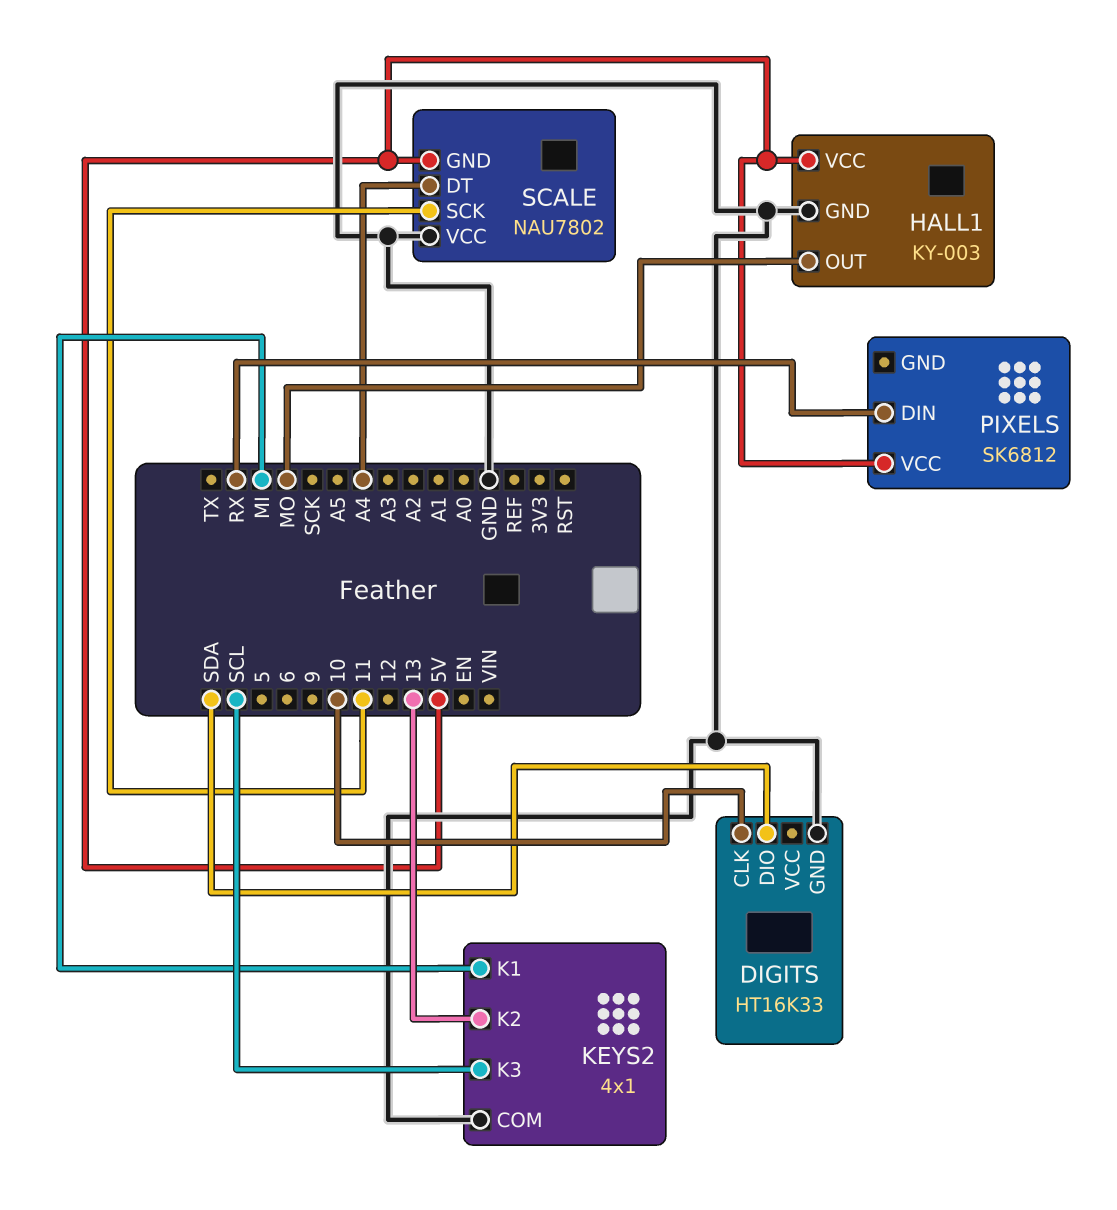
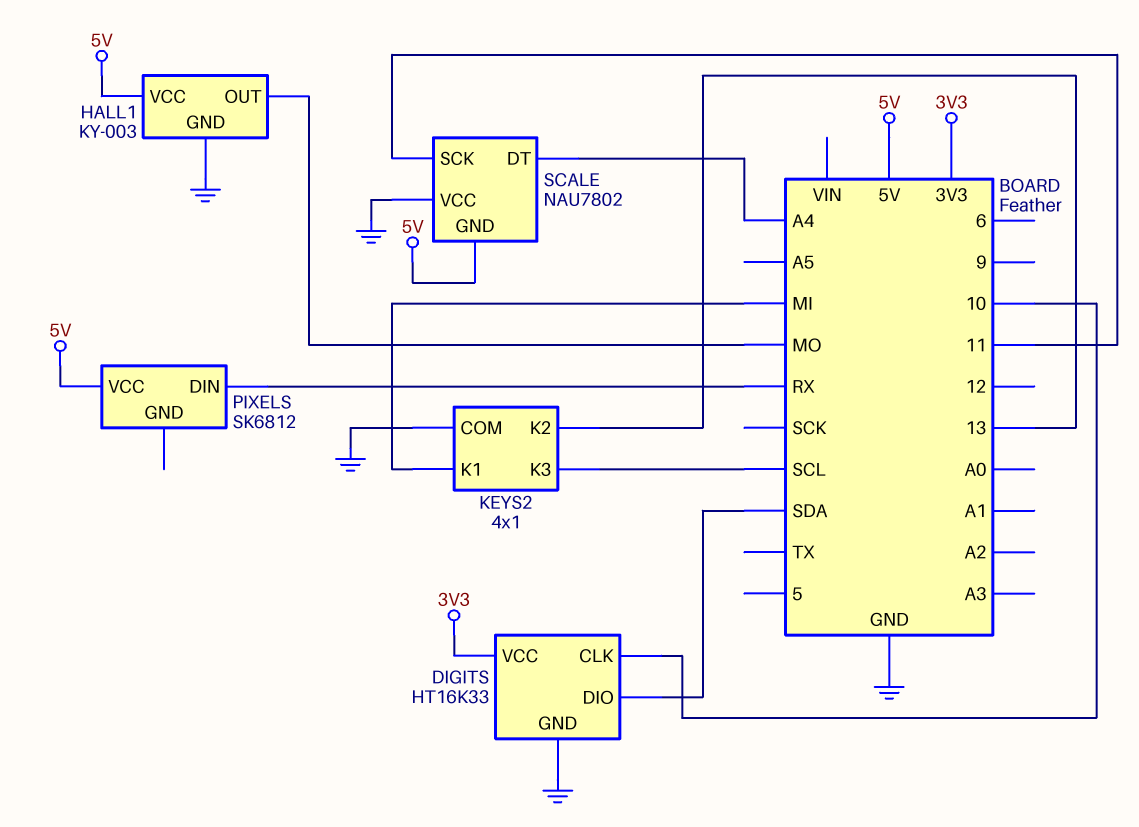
DIGITS pin VCC: none -> 3V3

